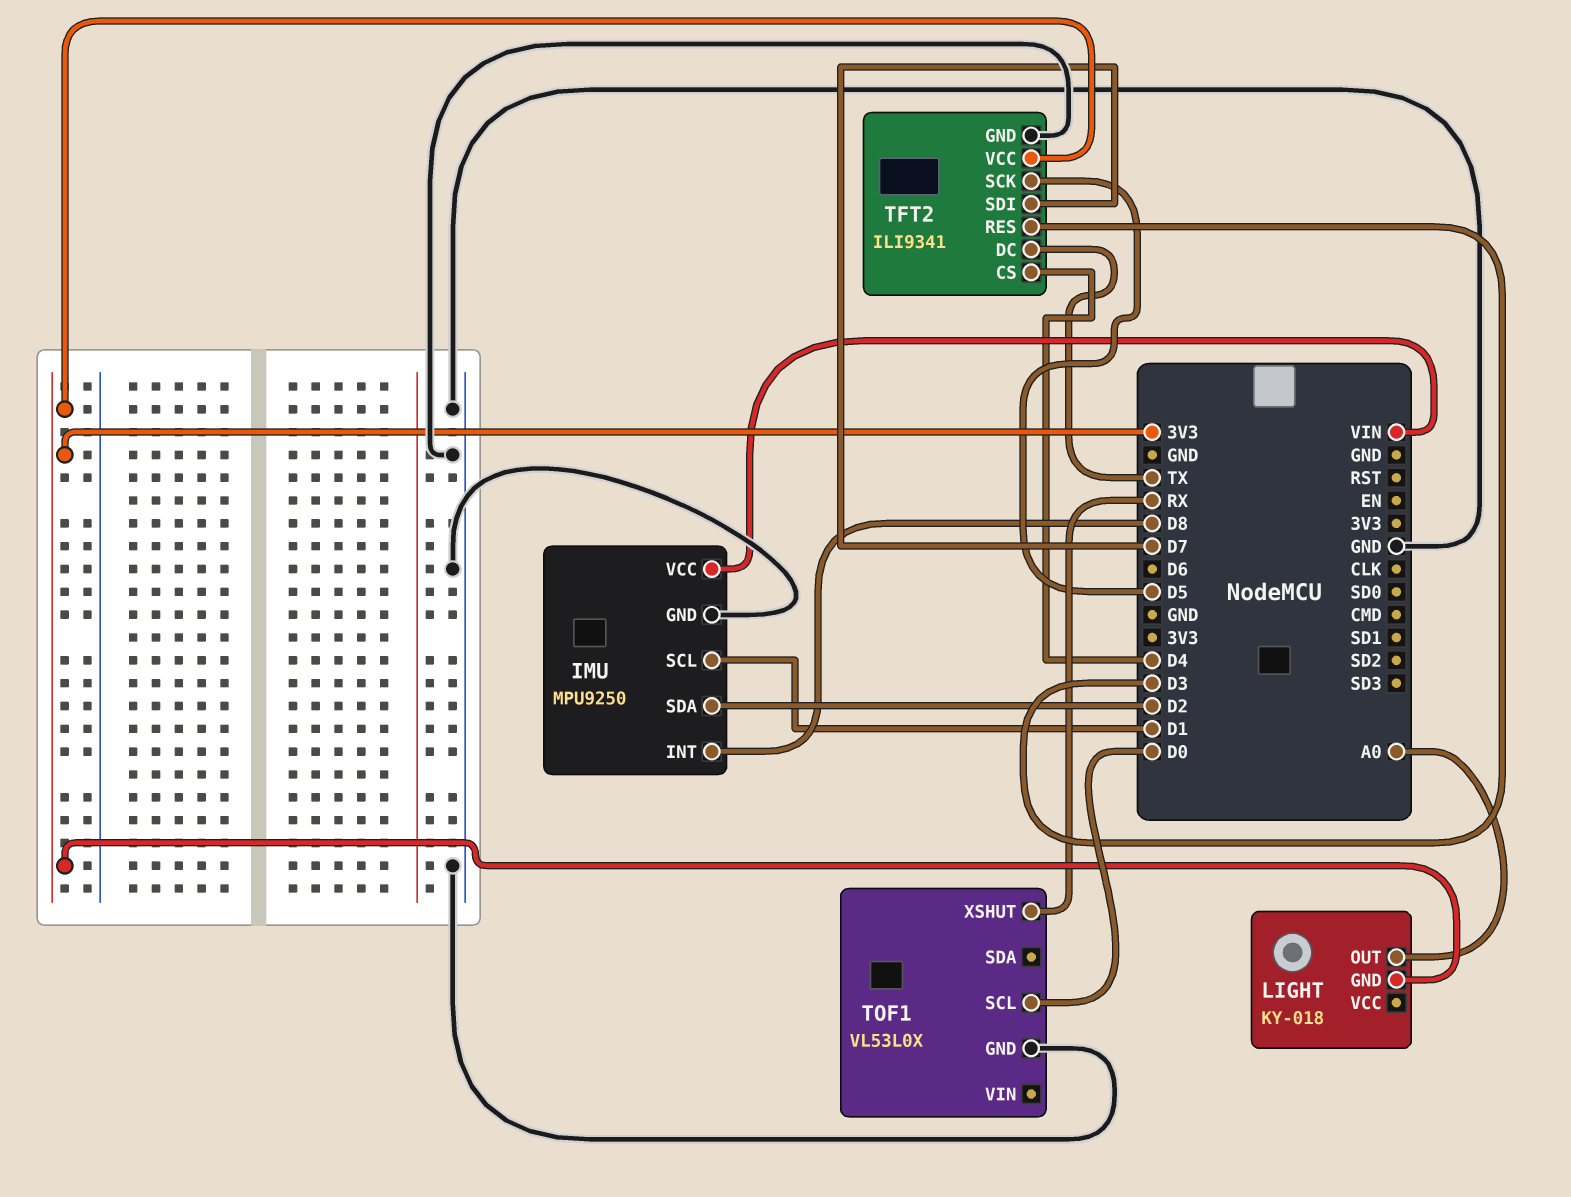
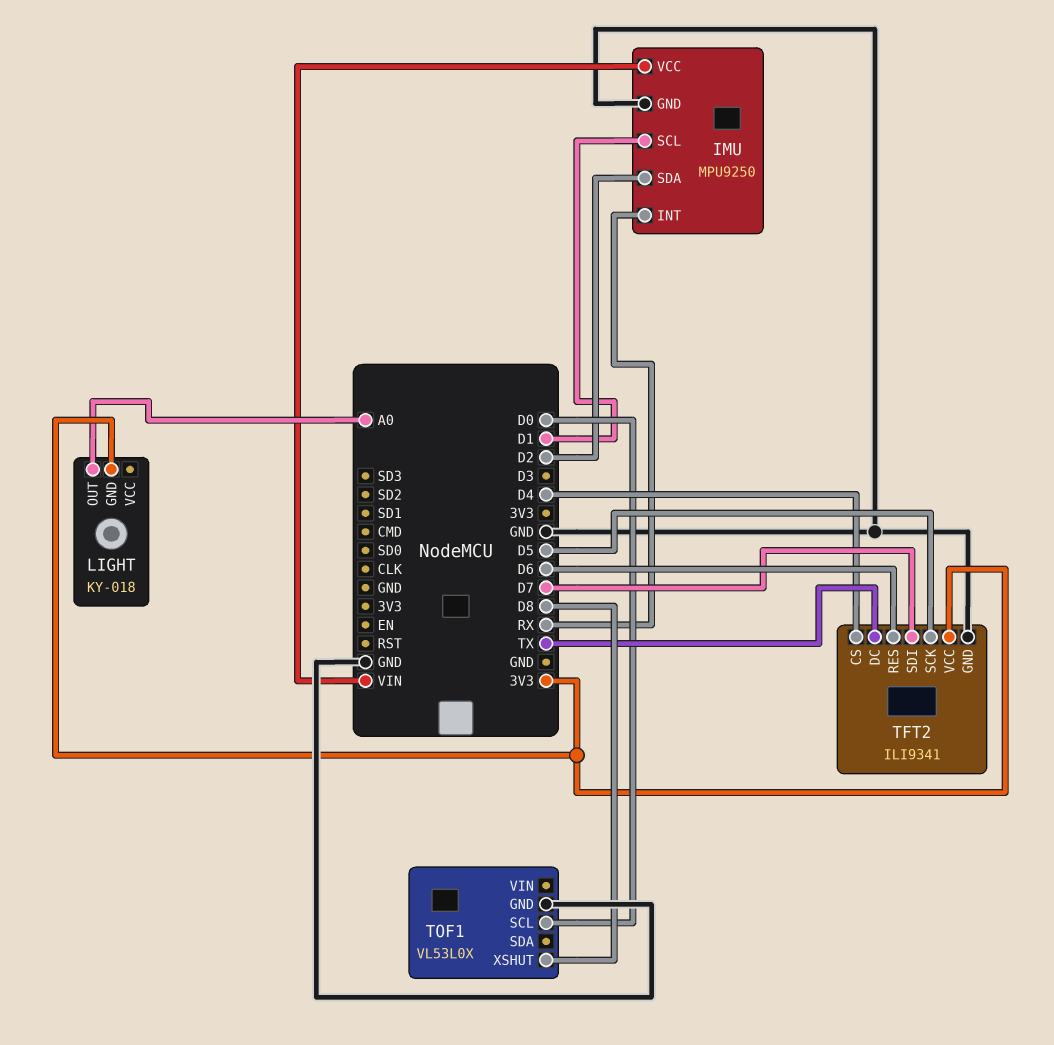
IMU pin INT: D8 -> RX
TFT2 pin RES: D3 -> D6
TOF1 pin XSHUT: RX -> D8

